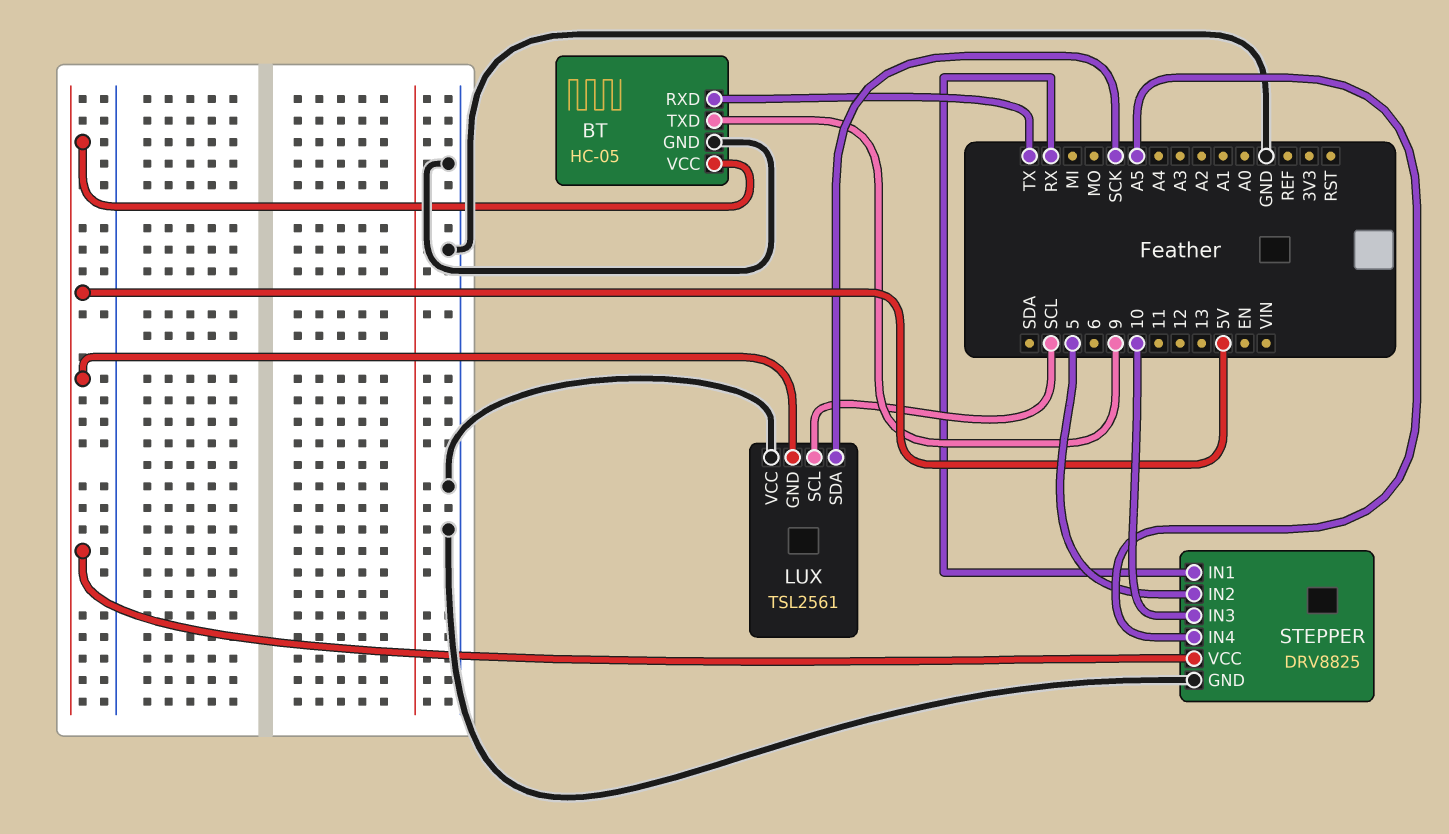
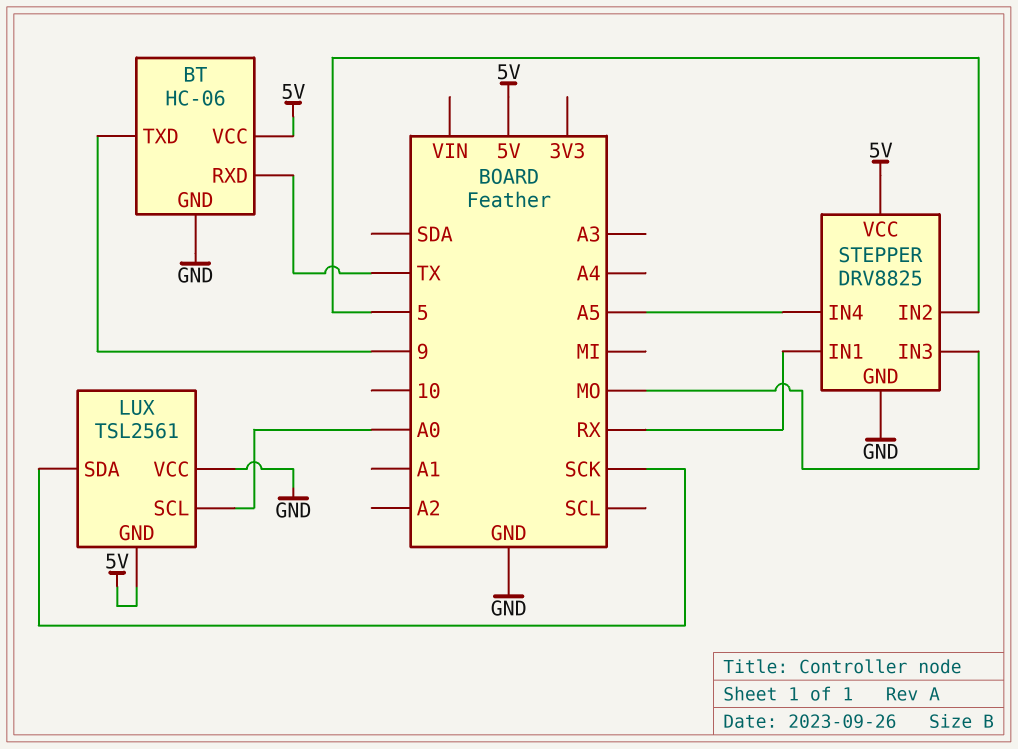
BT: HC-05 -> HC-06
LUX pin SCL: SCL -> A0
STEPPER pin IN3: 10 -> MO

